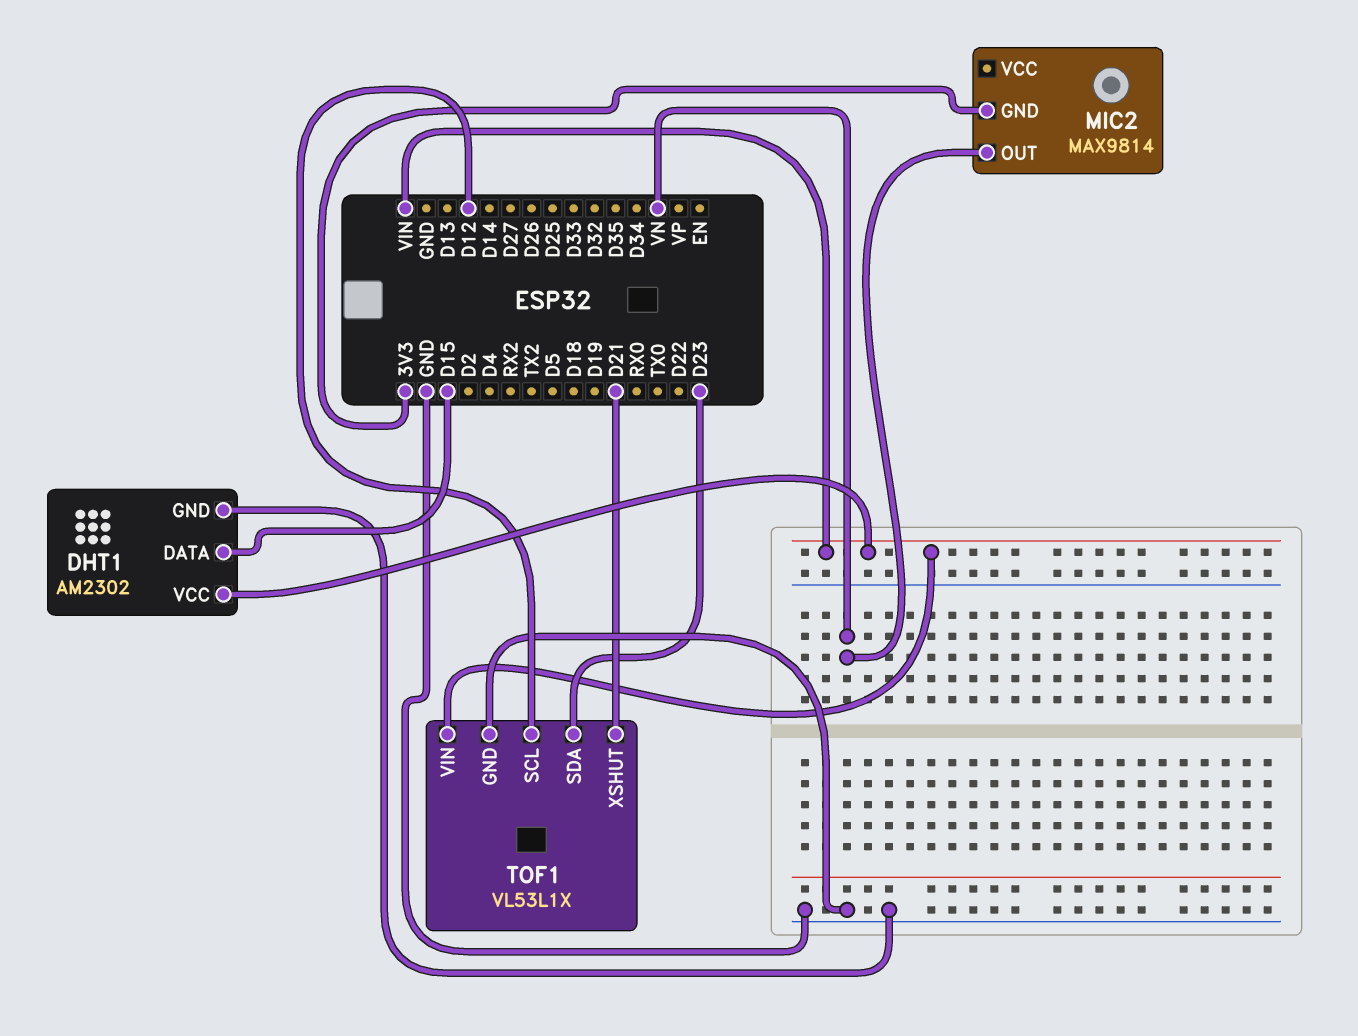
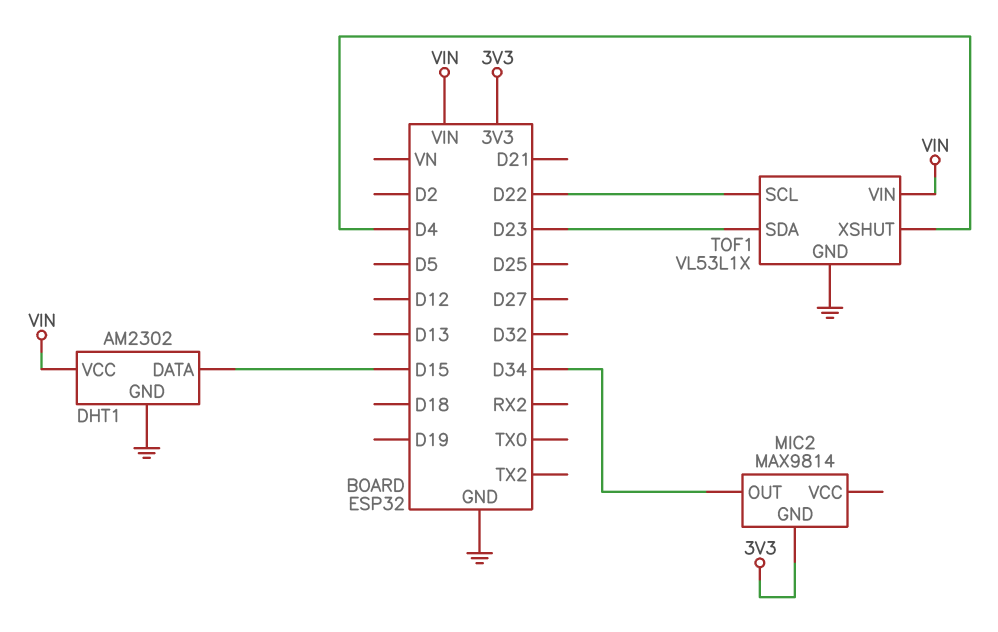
MIC2 pin OUT: VN -> D34
TOF1 pin SCL: D12 -> D22
TOF1 pin XSHUT: D21 -> D4

